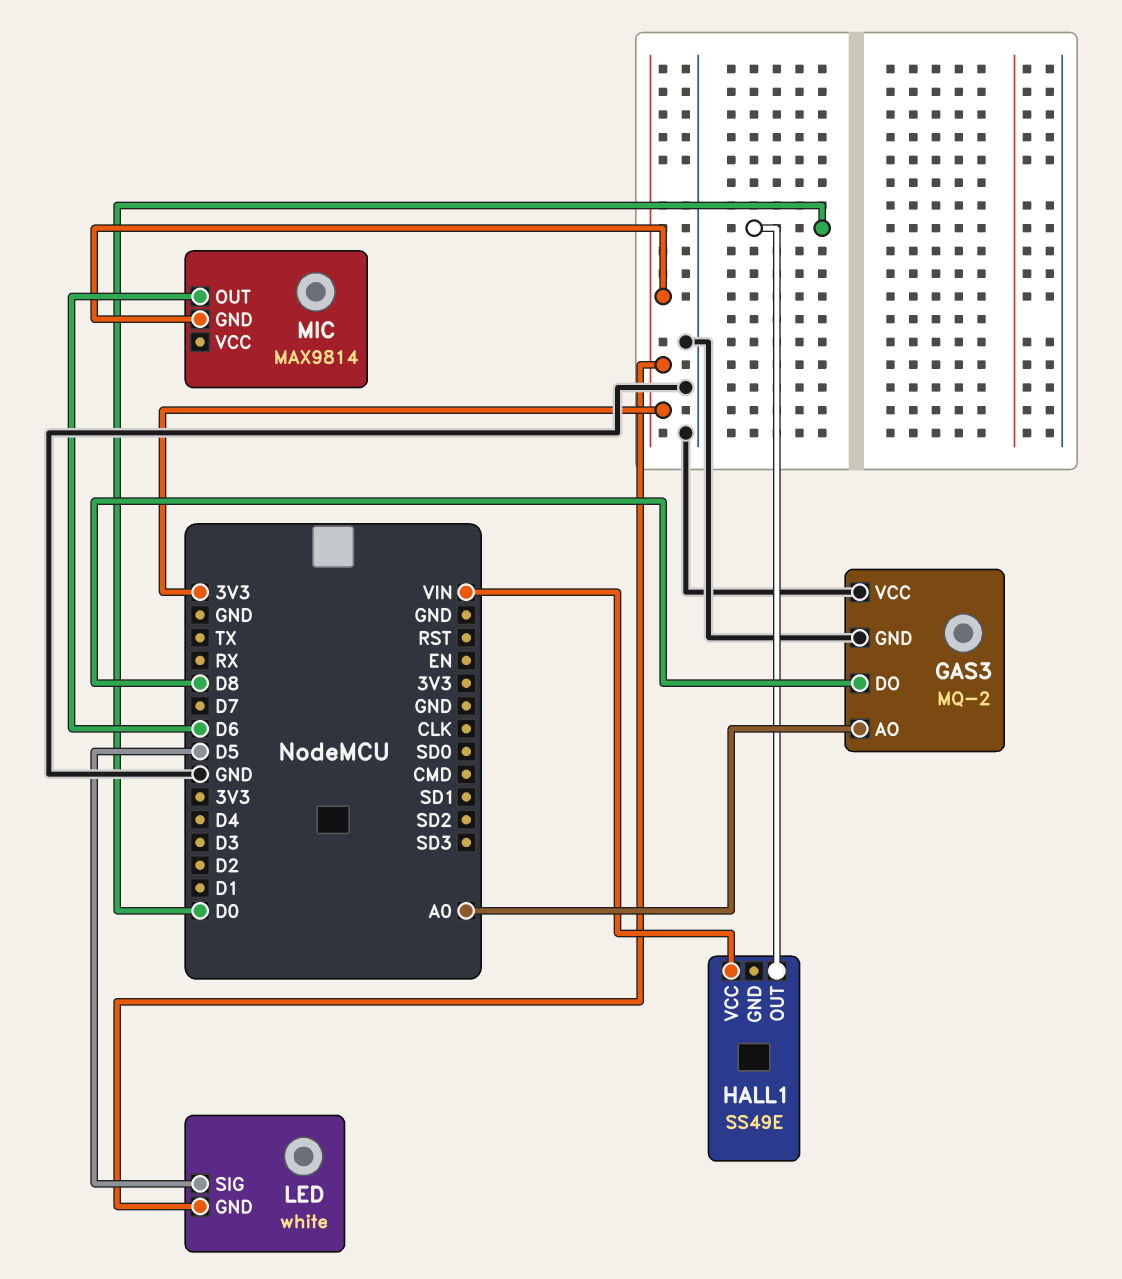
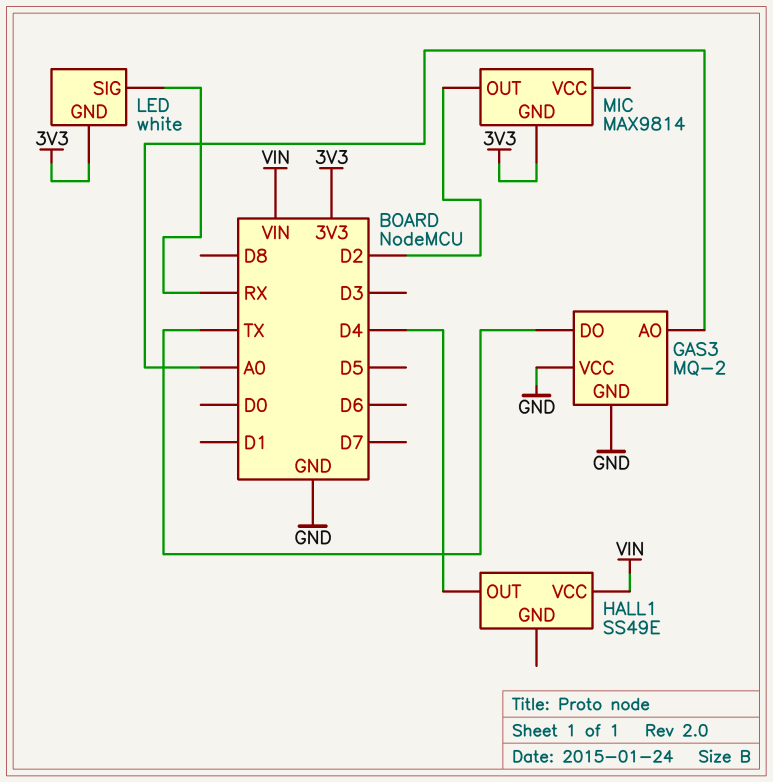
GAS3 pin DO: D8 -> TX
HALL1 pin OUT: D0 -> D4
LED pin SIG: D5 -> RX
MIC pin OUT: D6 -> D2

